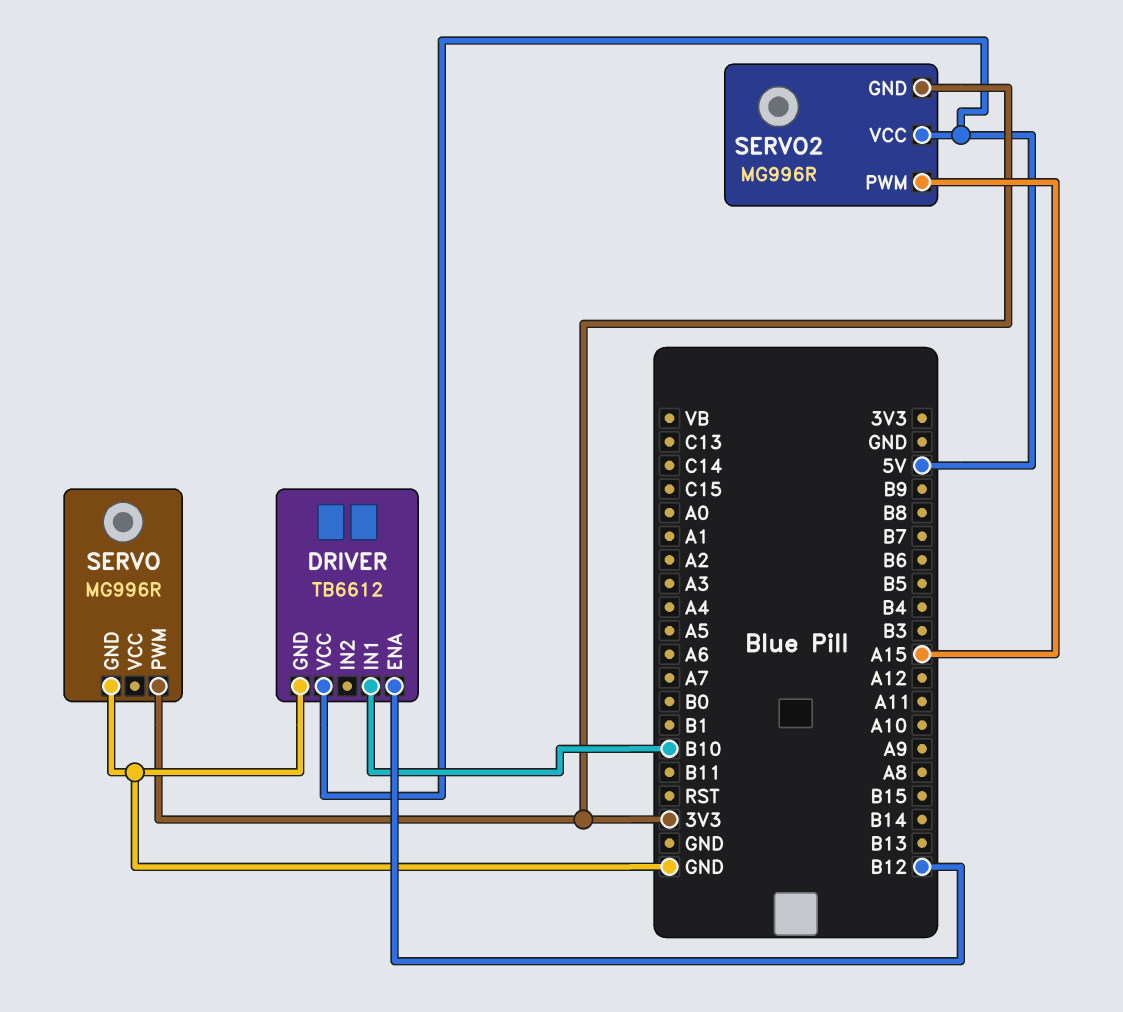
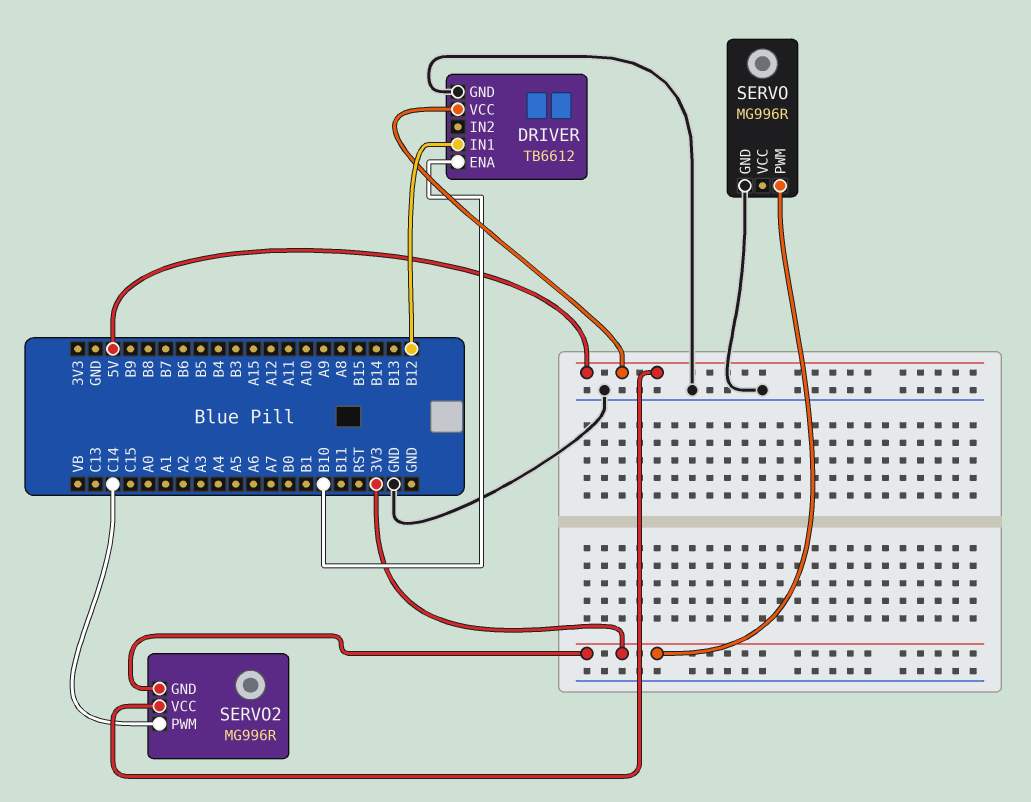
DRIVER pin ENA: B12 -> B10
DRIVER pin IN1: B10 -> B12
SERVO2 pin PWM: A15 -> C14

